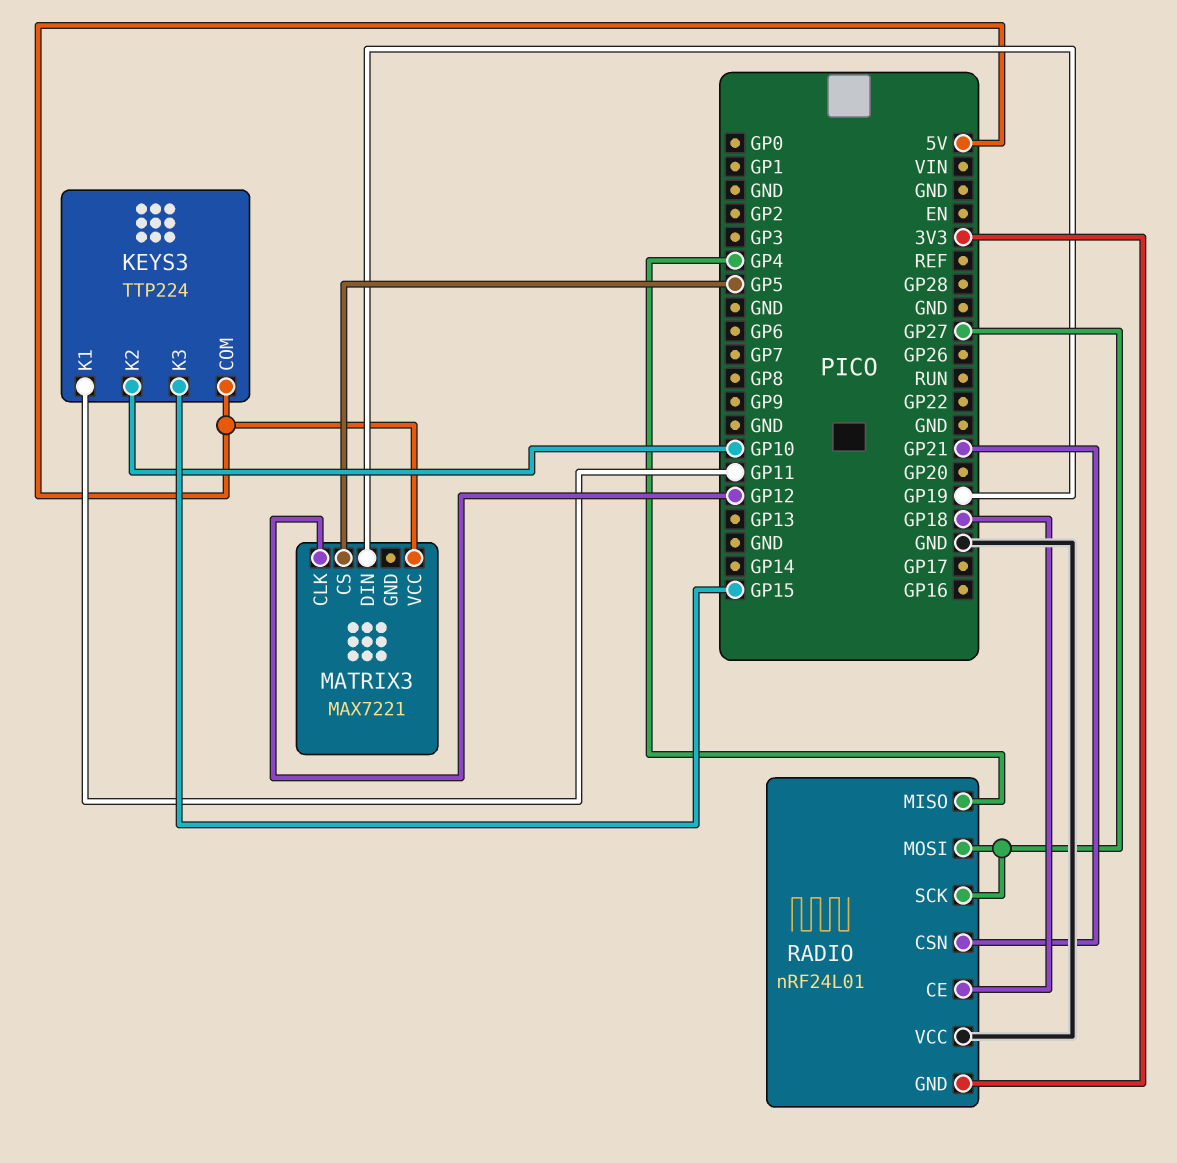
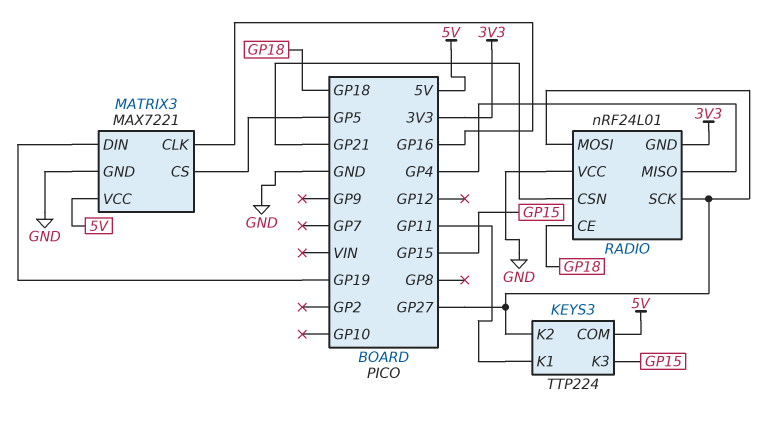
KEYS3 pin K2: GP10 -> GP27
MATRIX3 pin CLK: GP12 -> GP16
MATRIX3 pin GND: none -> GND

